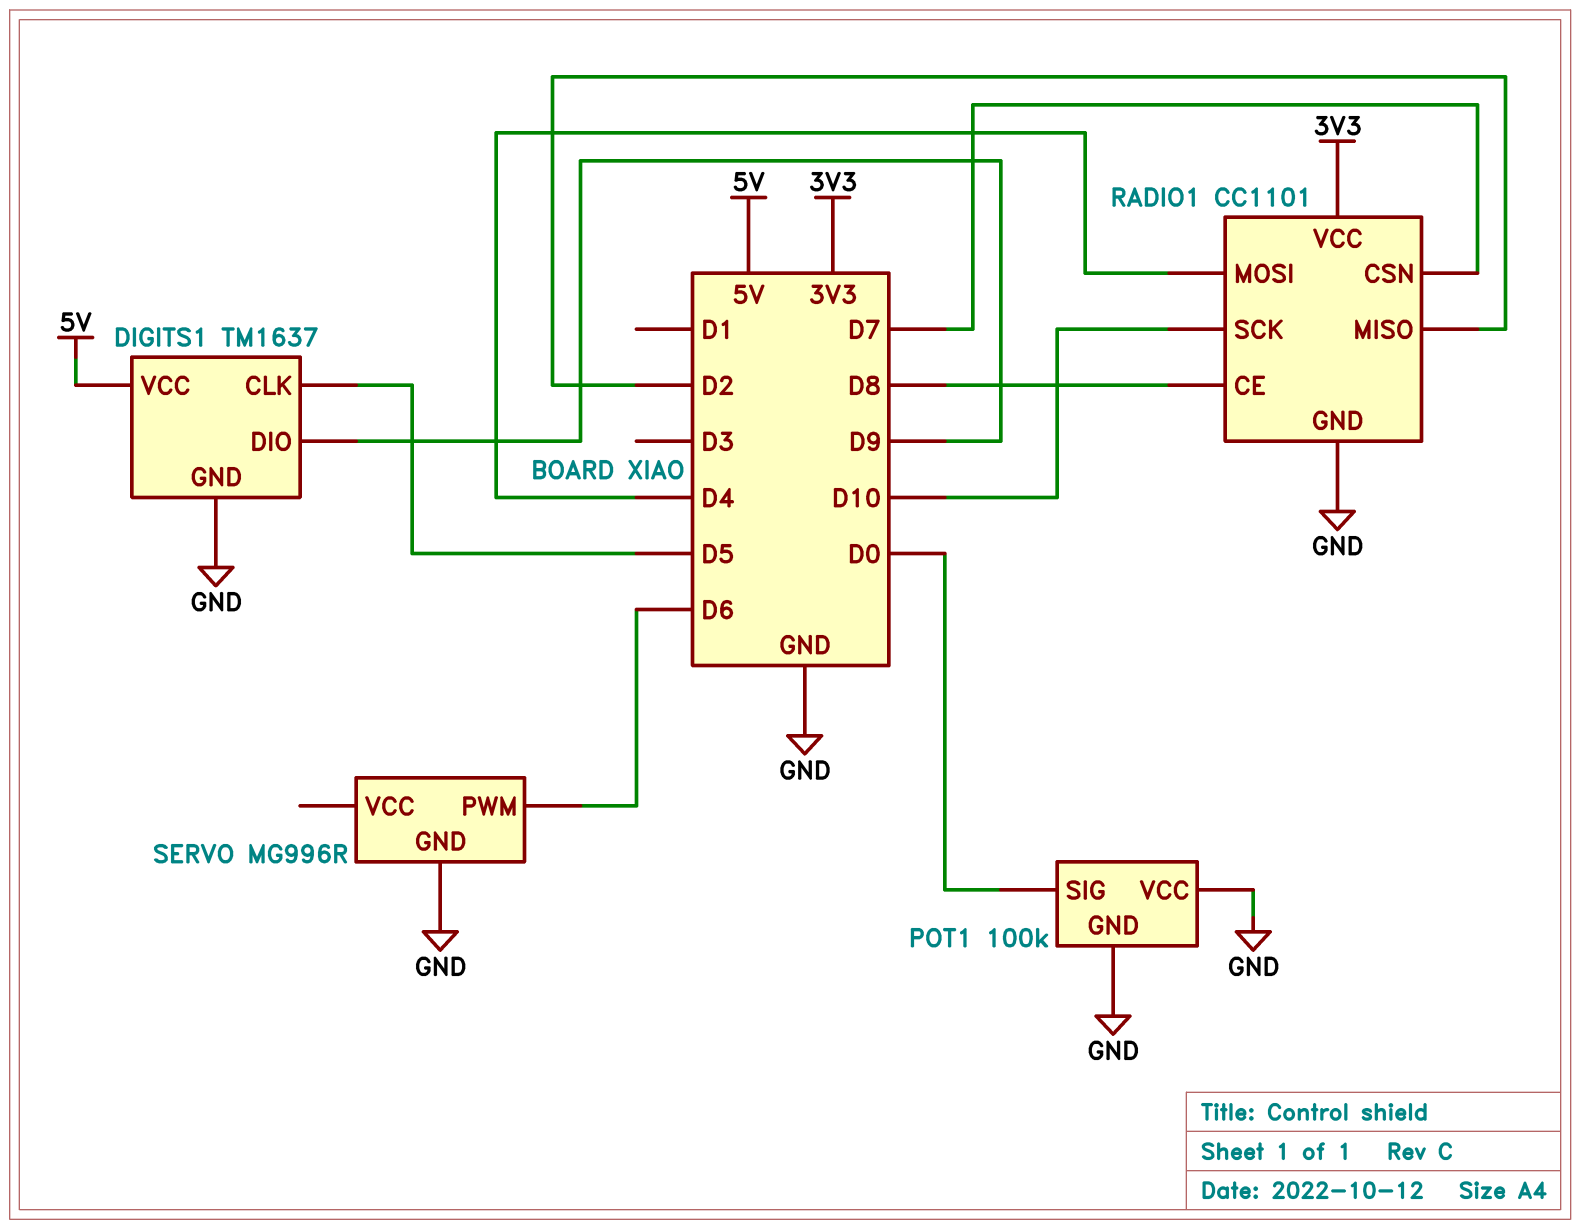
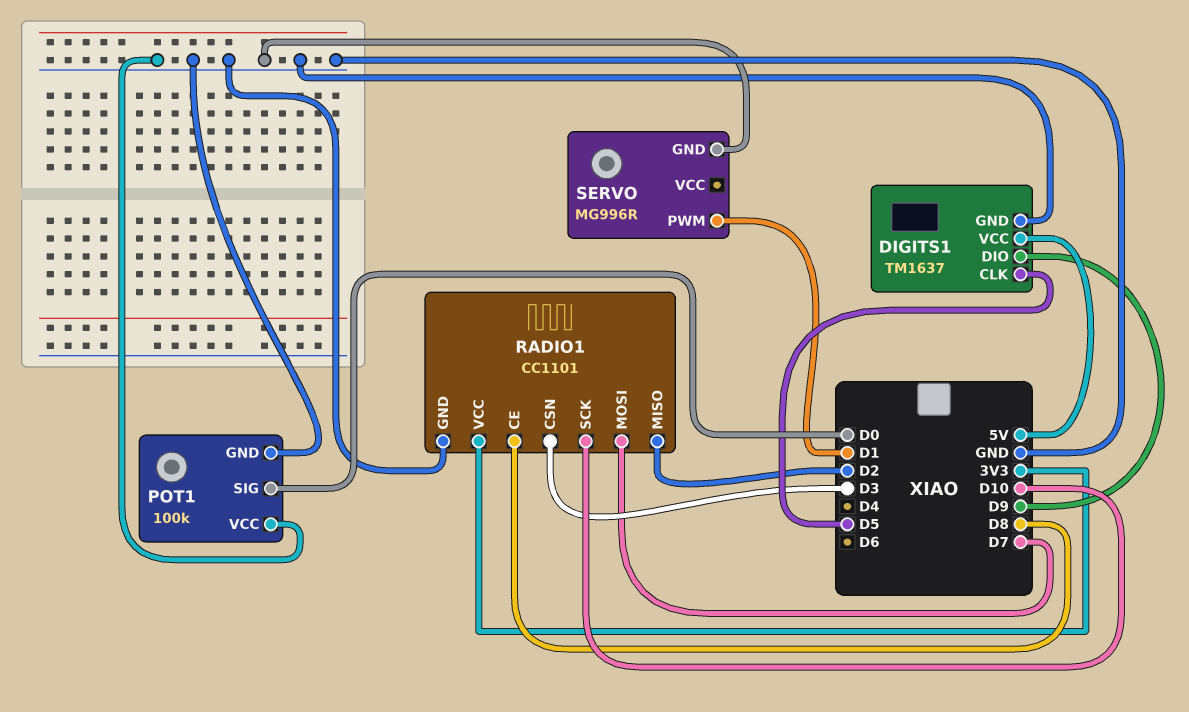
RADIO1 pin CSN: D7 -> D3
RADIO1 pin MOSI: D4 -> D7
SERVO pin PWM: D6 -> D1

